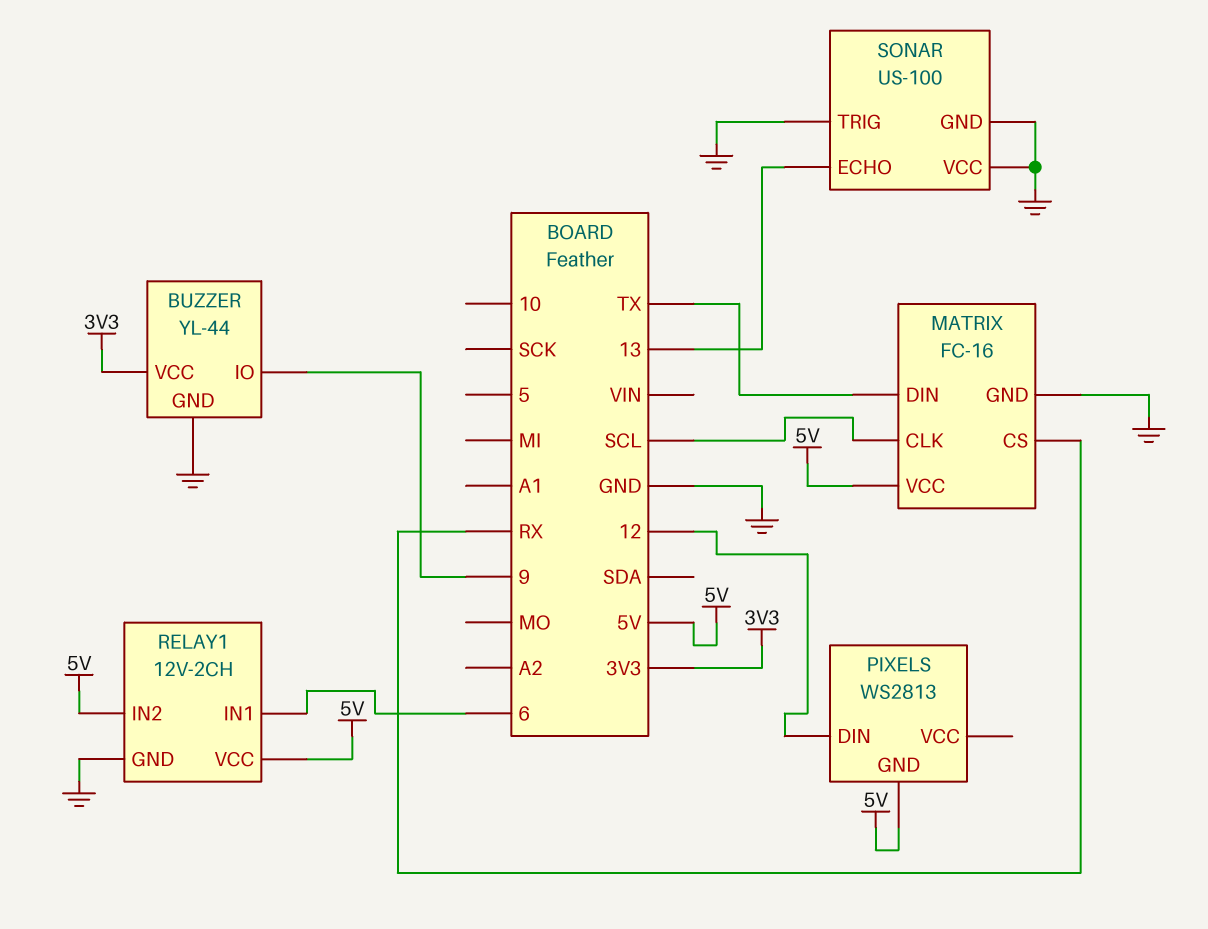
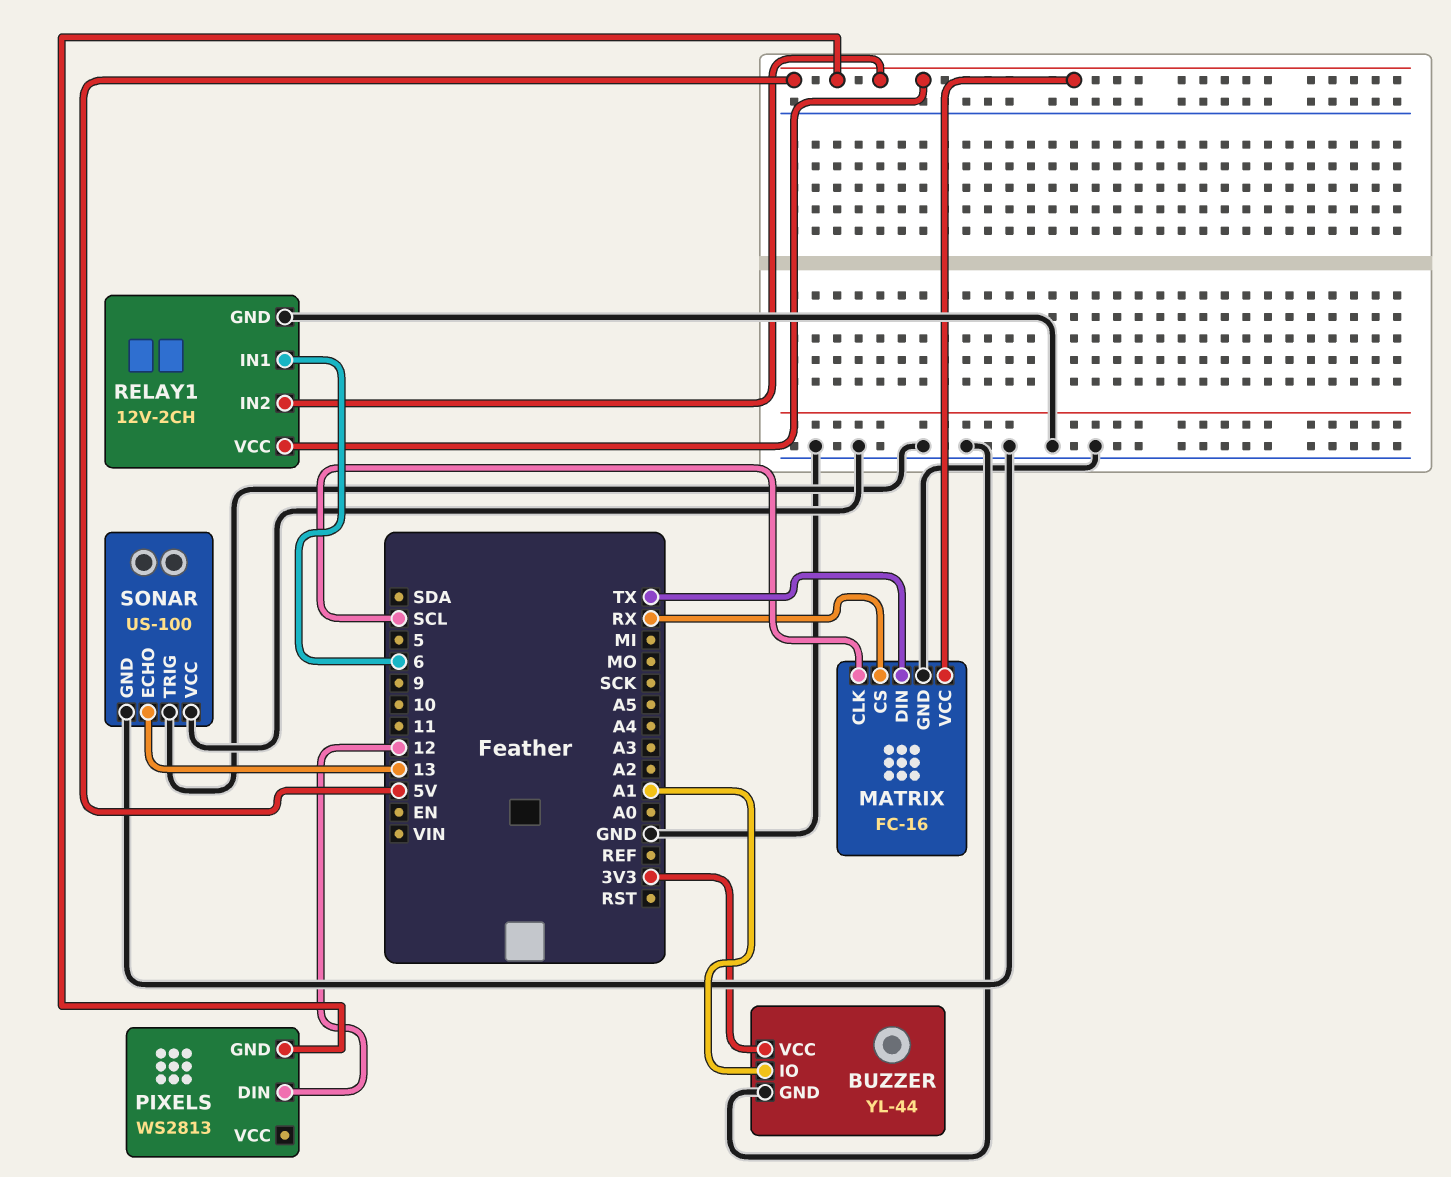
BUZZER pin IO: 9 -> A1

